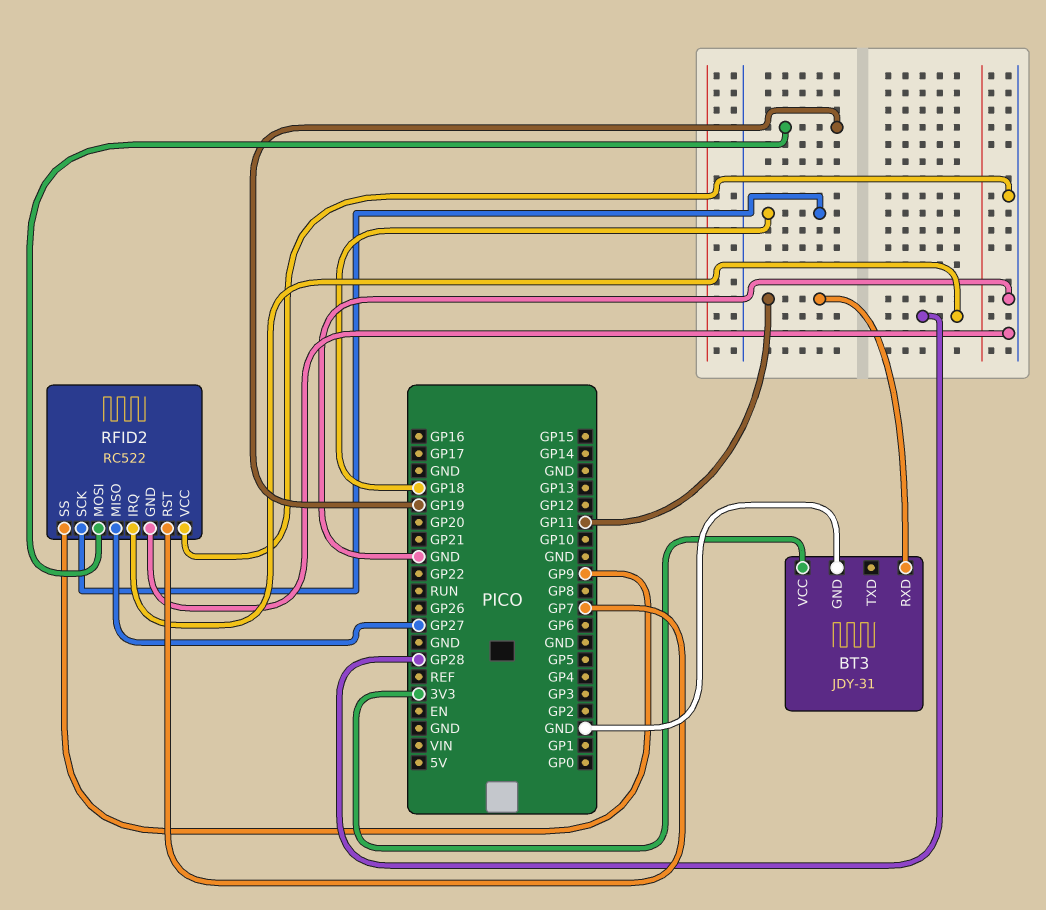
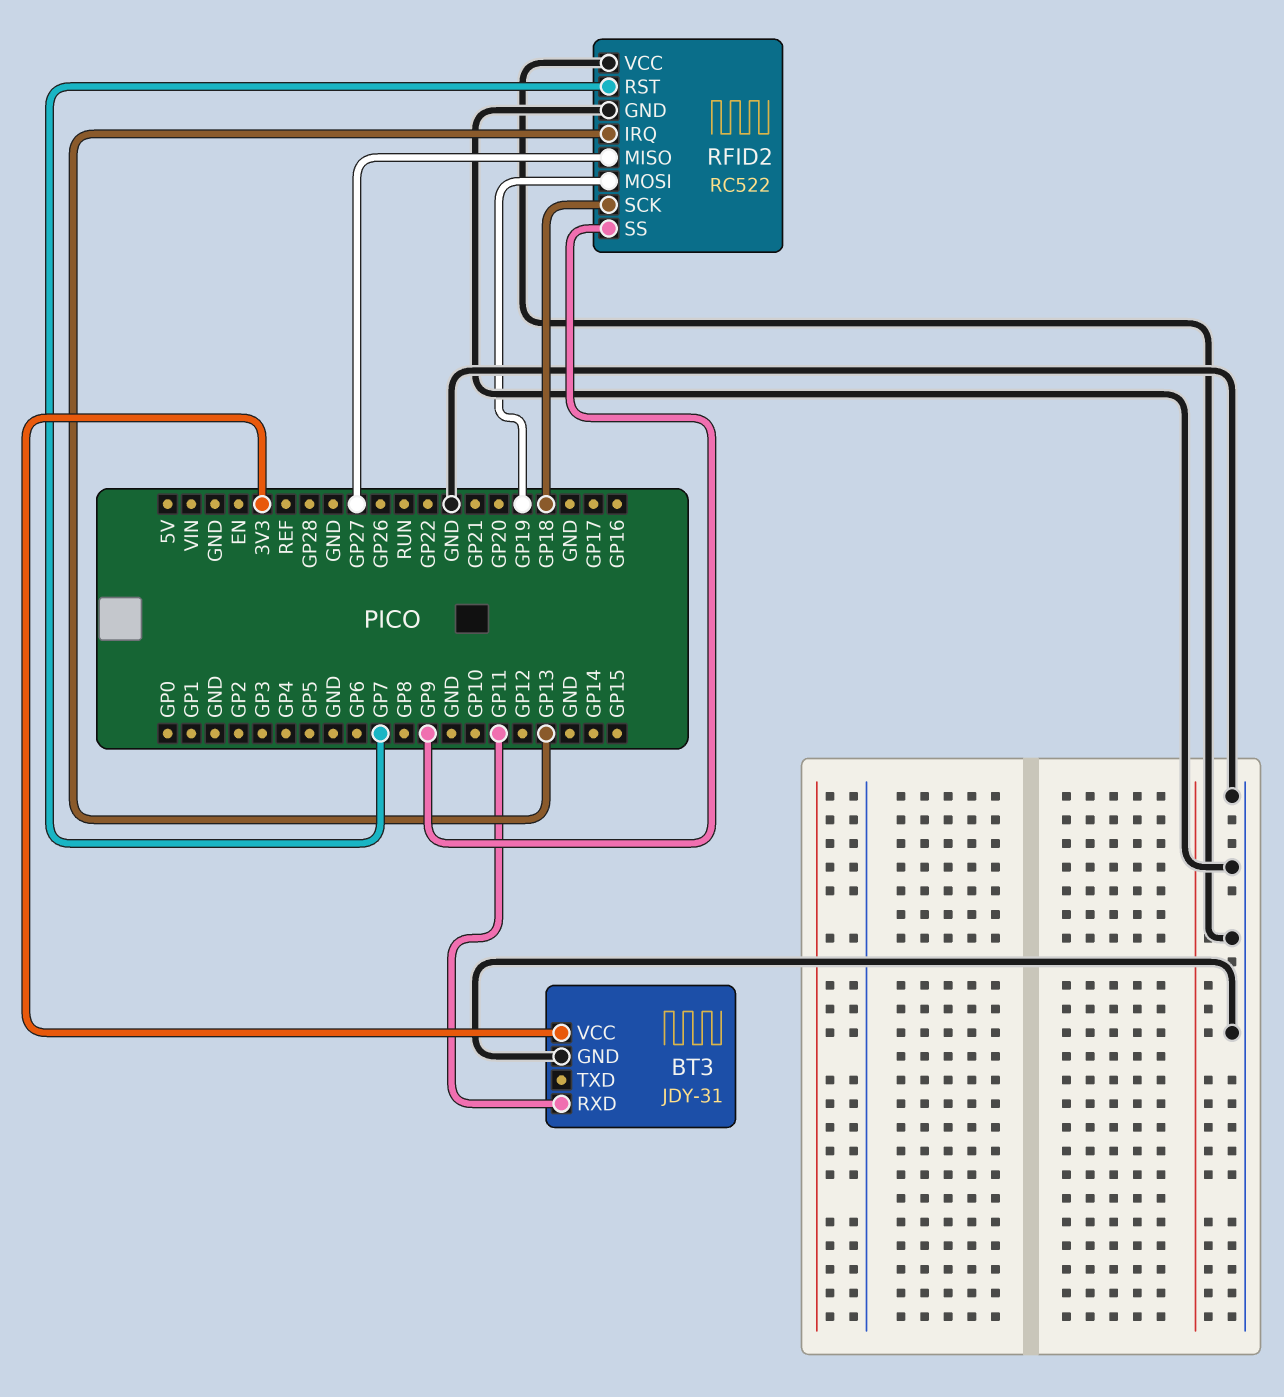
RFID2 pin IRQ: GP28 -> GP13

